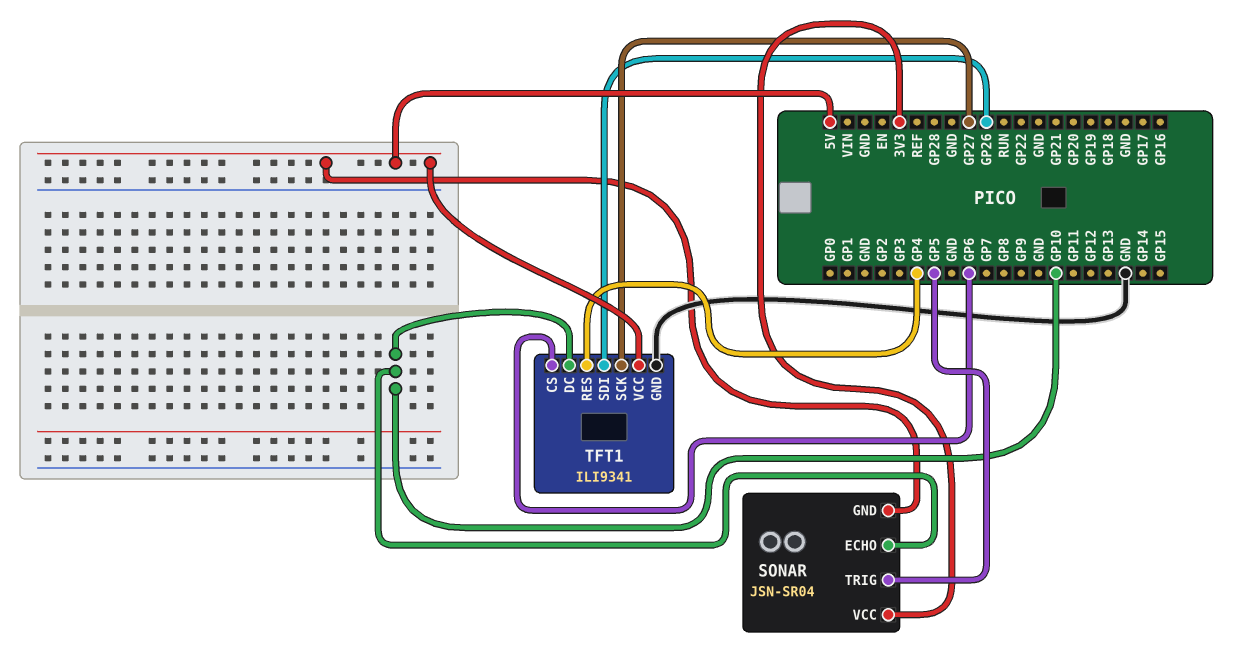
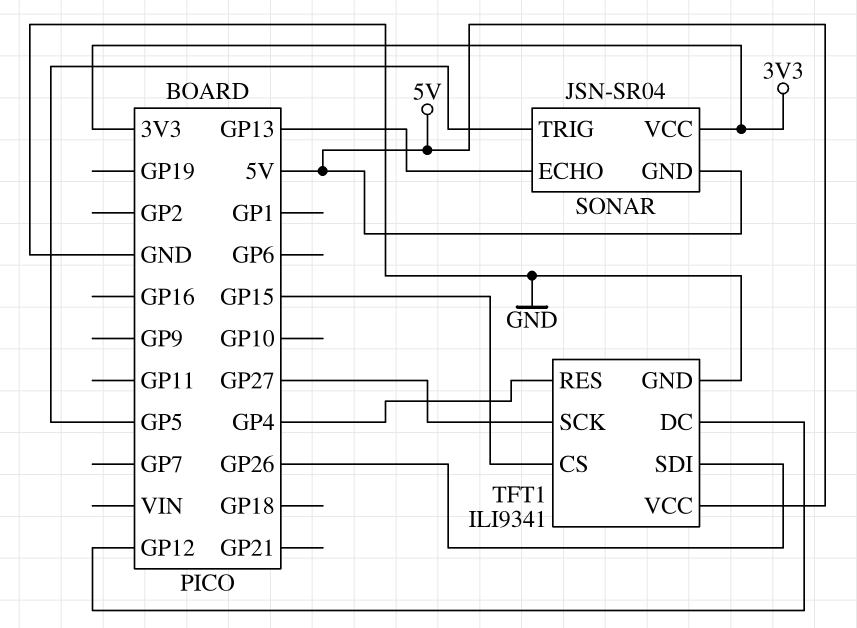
SONAR pin ECHO: GP10 -> GP13
TFT1 pin CS: GP6 -> GP15
TFT1 pin DC: GP10 -> GP12

